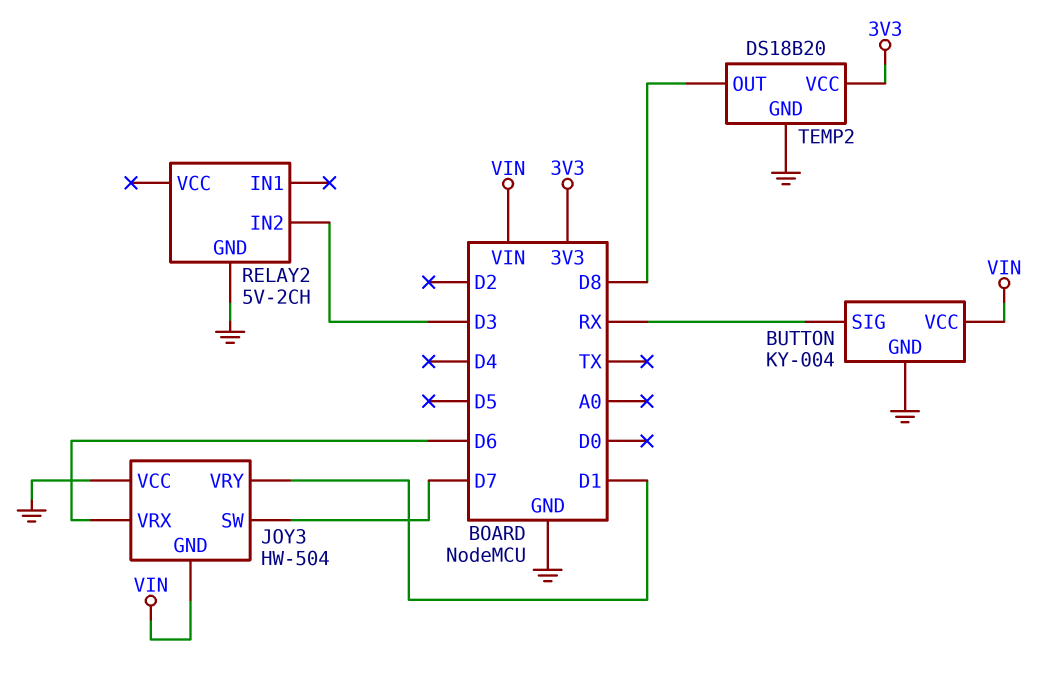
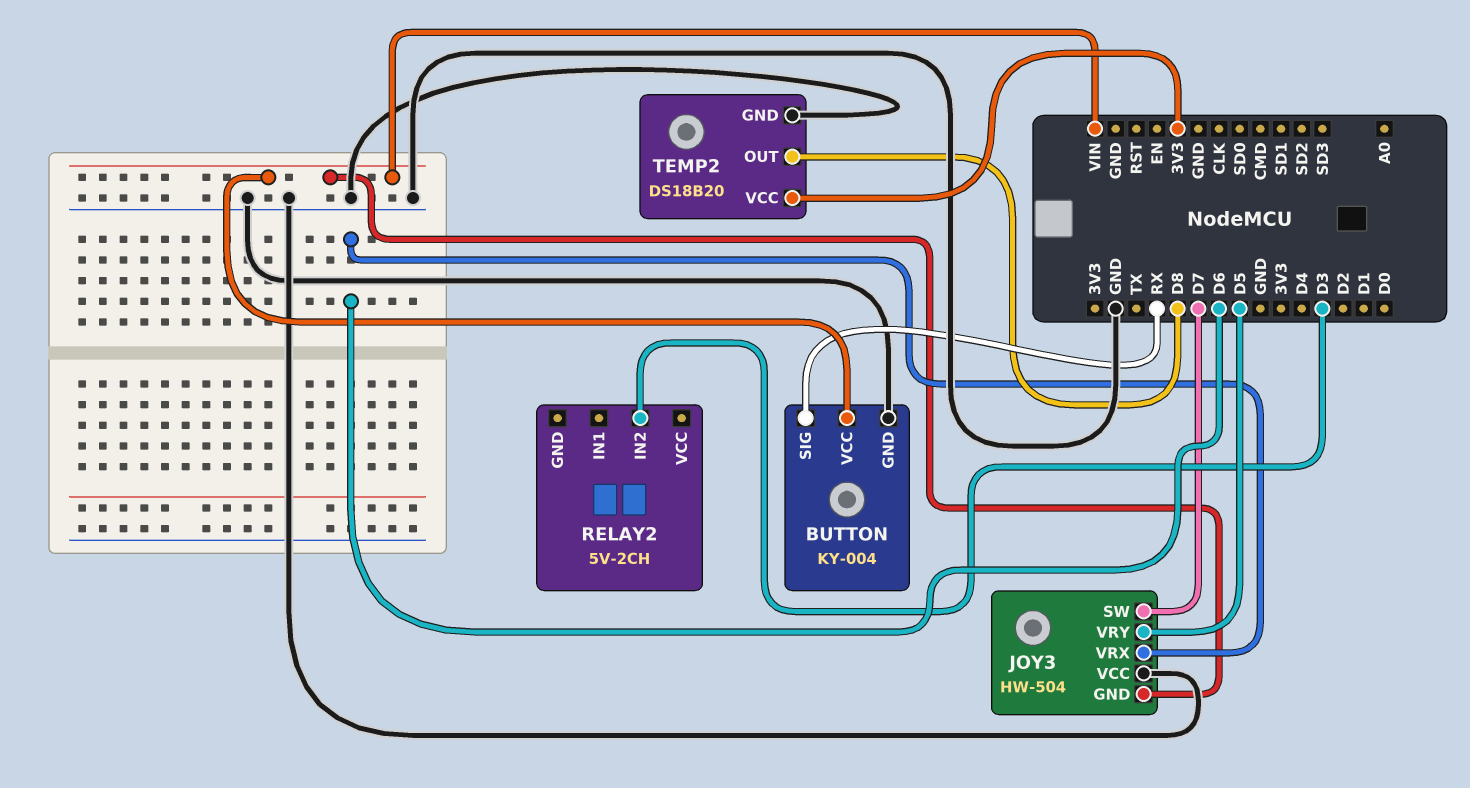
JOY3 pin VRY: D1 -> D5
RELAY2 pin GND: GND -> none

